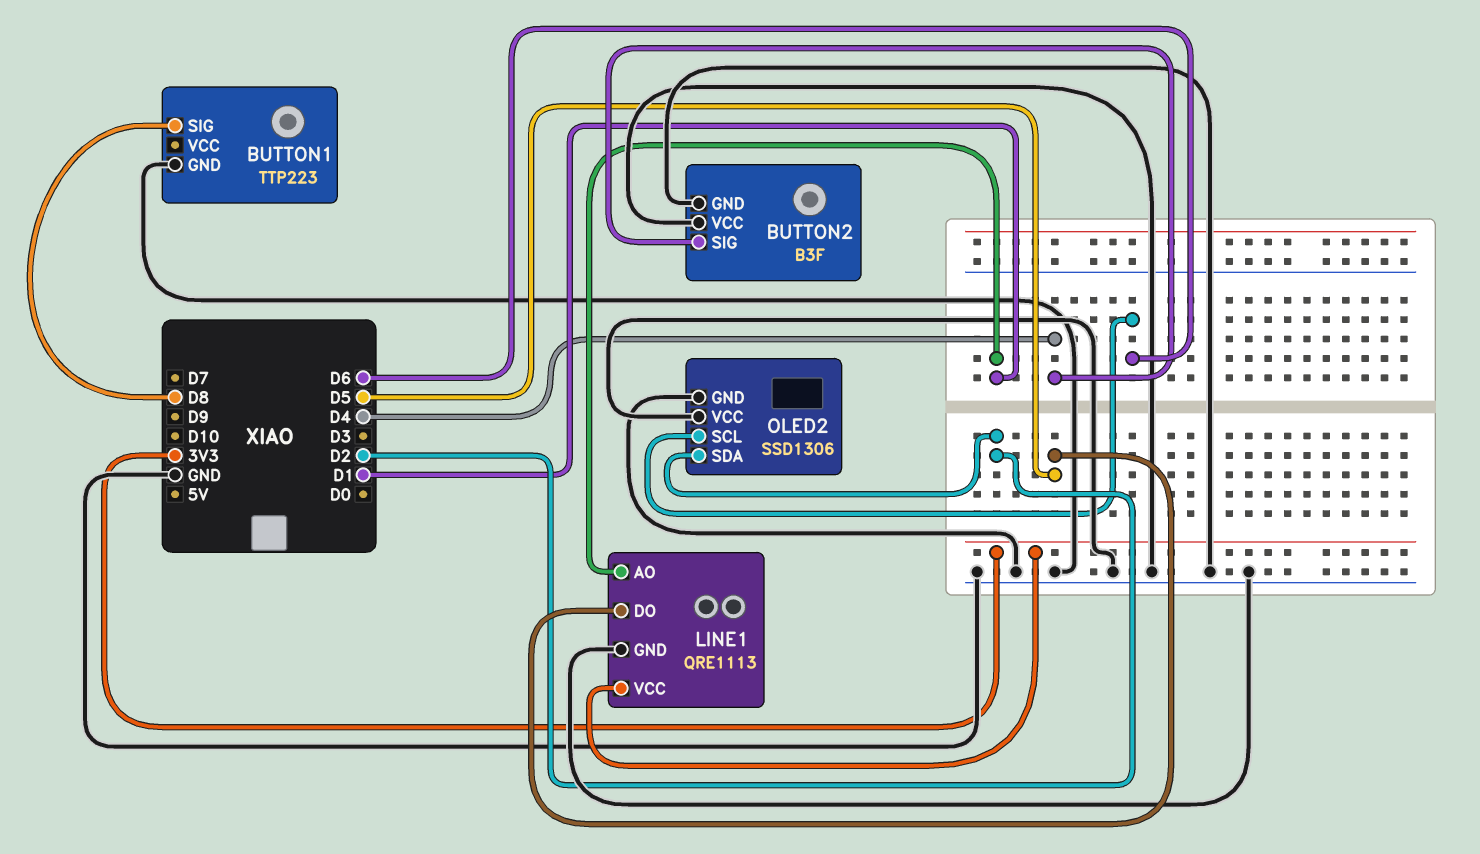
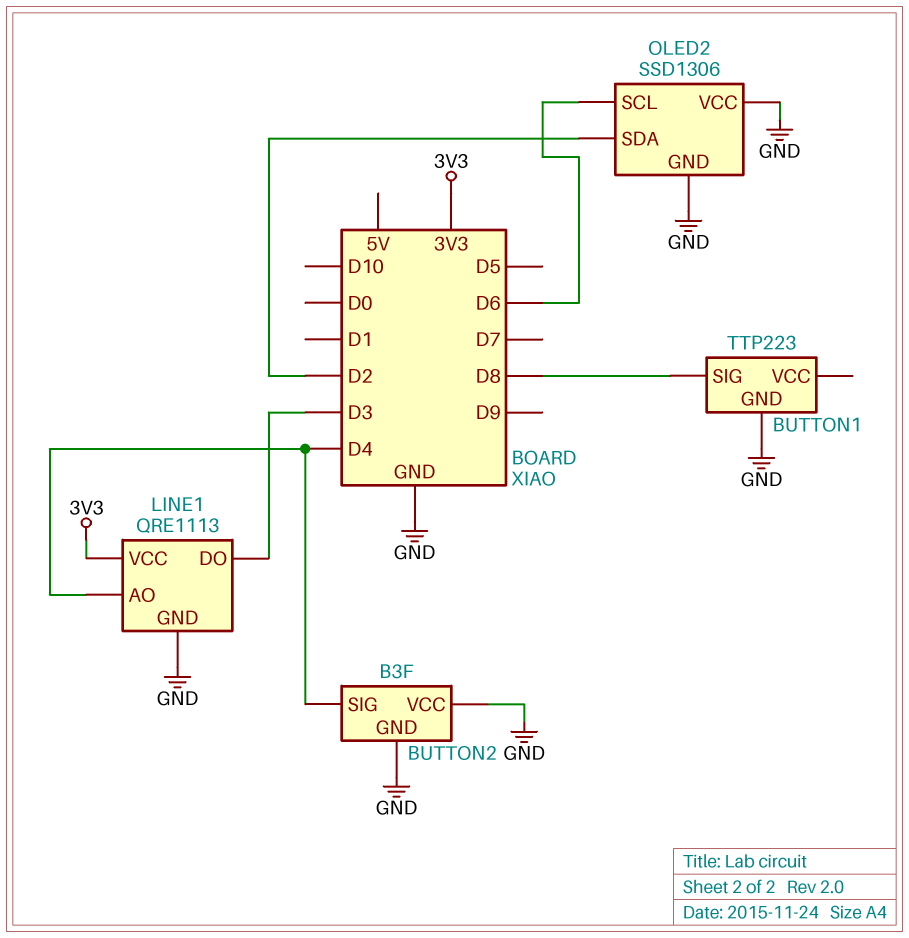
LINE1 pin AO: D1 -> D4
LINE1 pin DO: D5 -> D3

